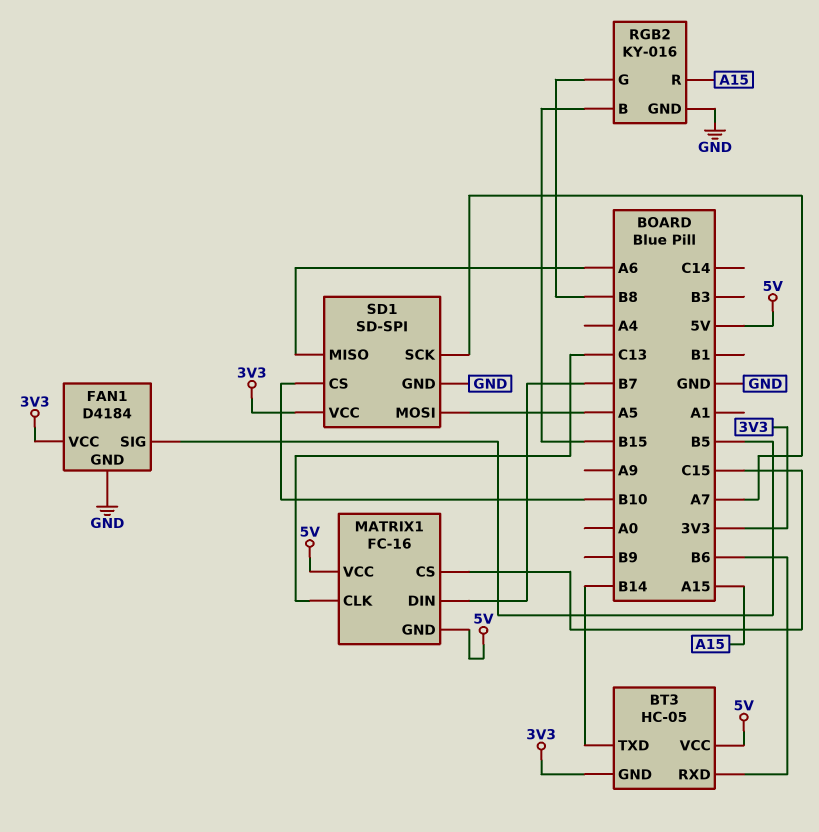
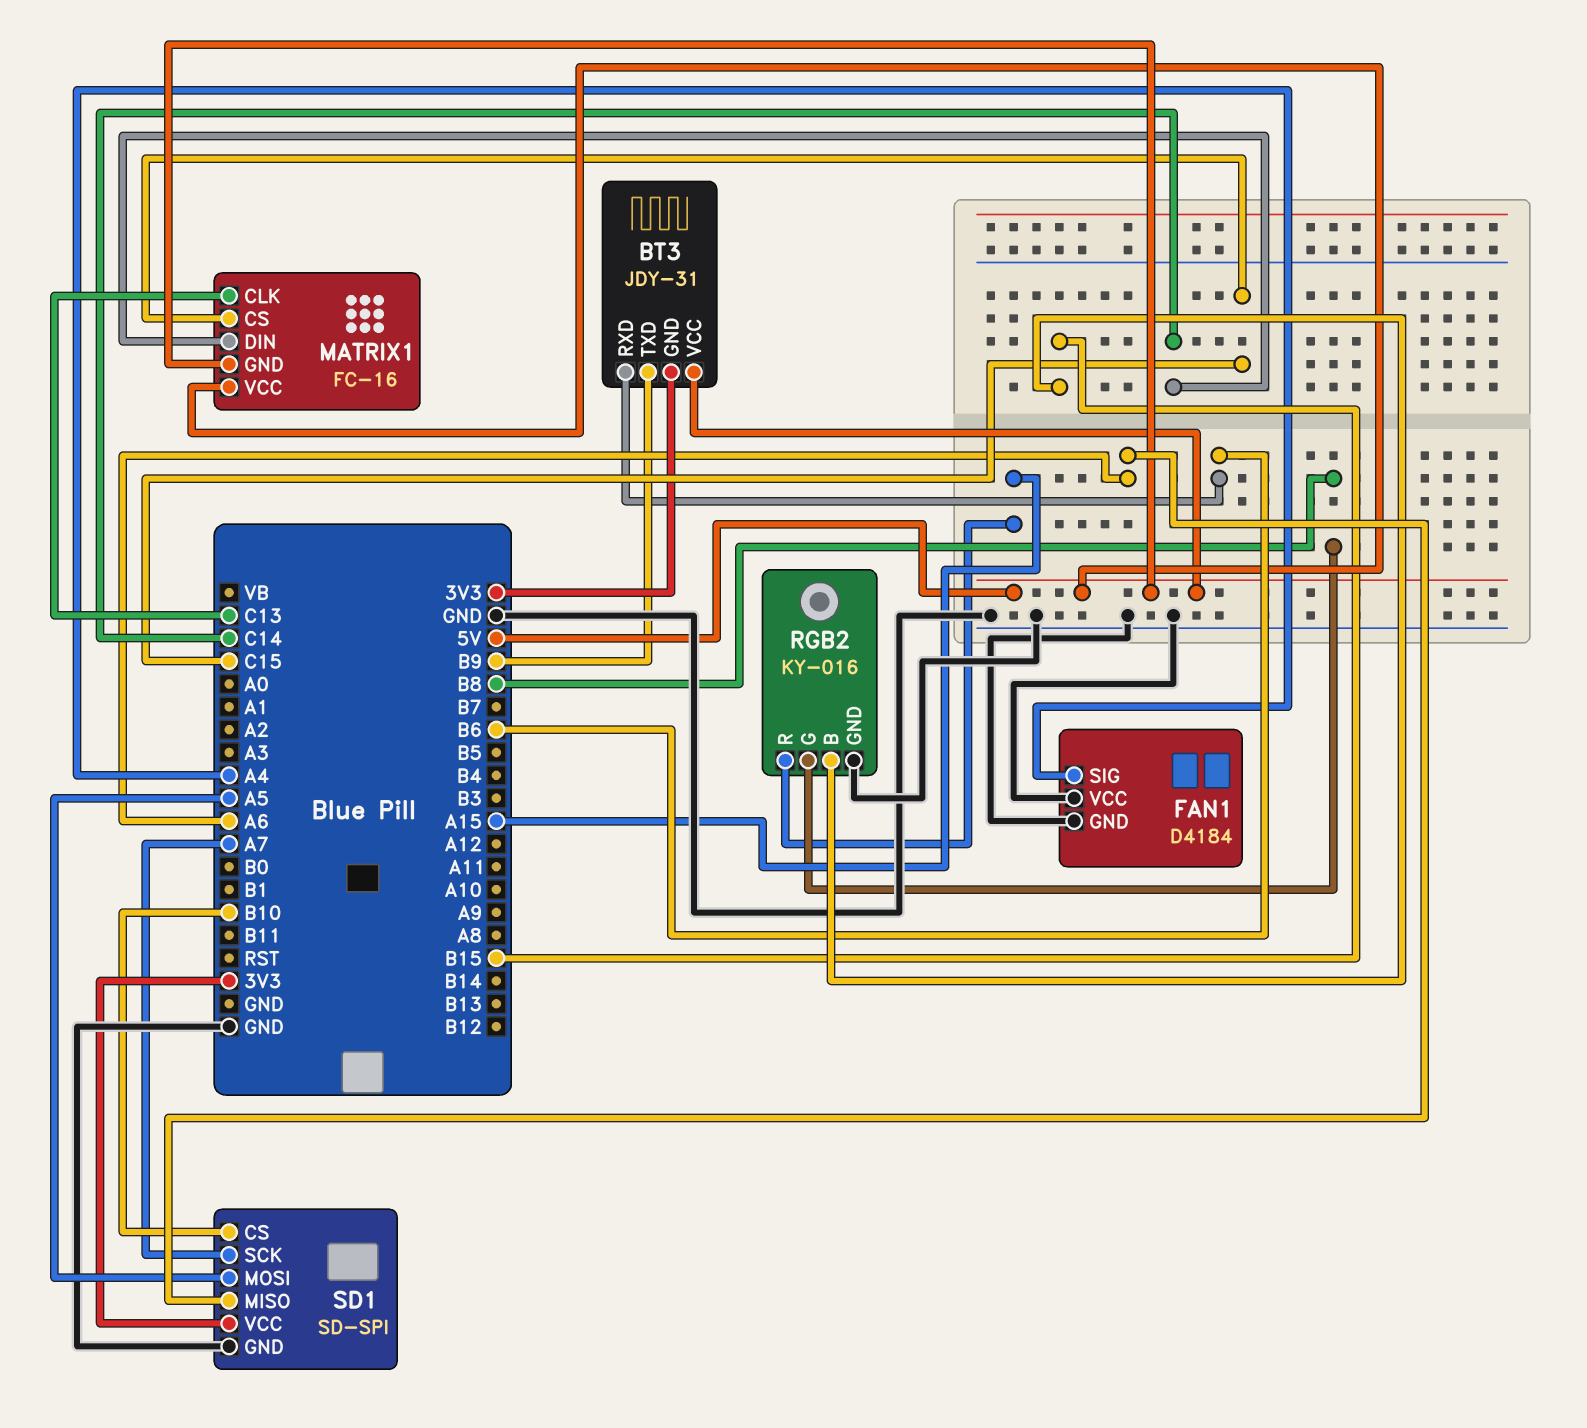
BT3: HC-05 -> JDY-31
BT3 pin TXD: B14 -> B9
FAN1 pin SIG: B5 -> A4
FAN1 pin VCC: 3V3 -> GND
MATRIX1 pin DIN: B7 -> C14

